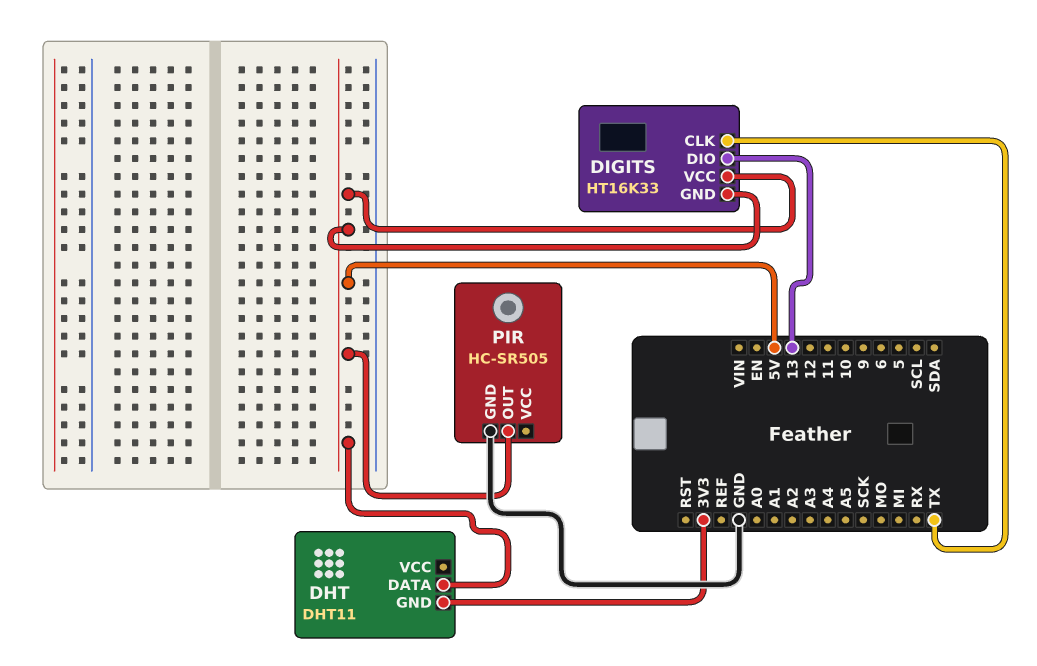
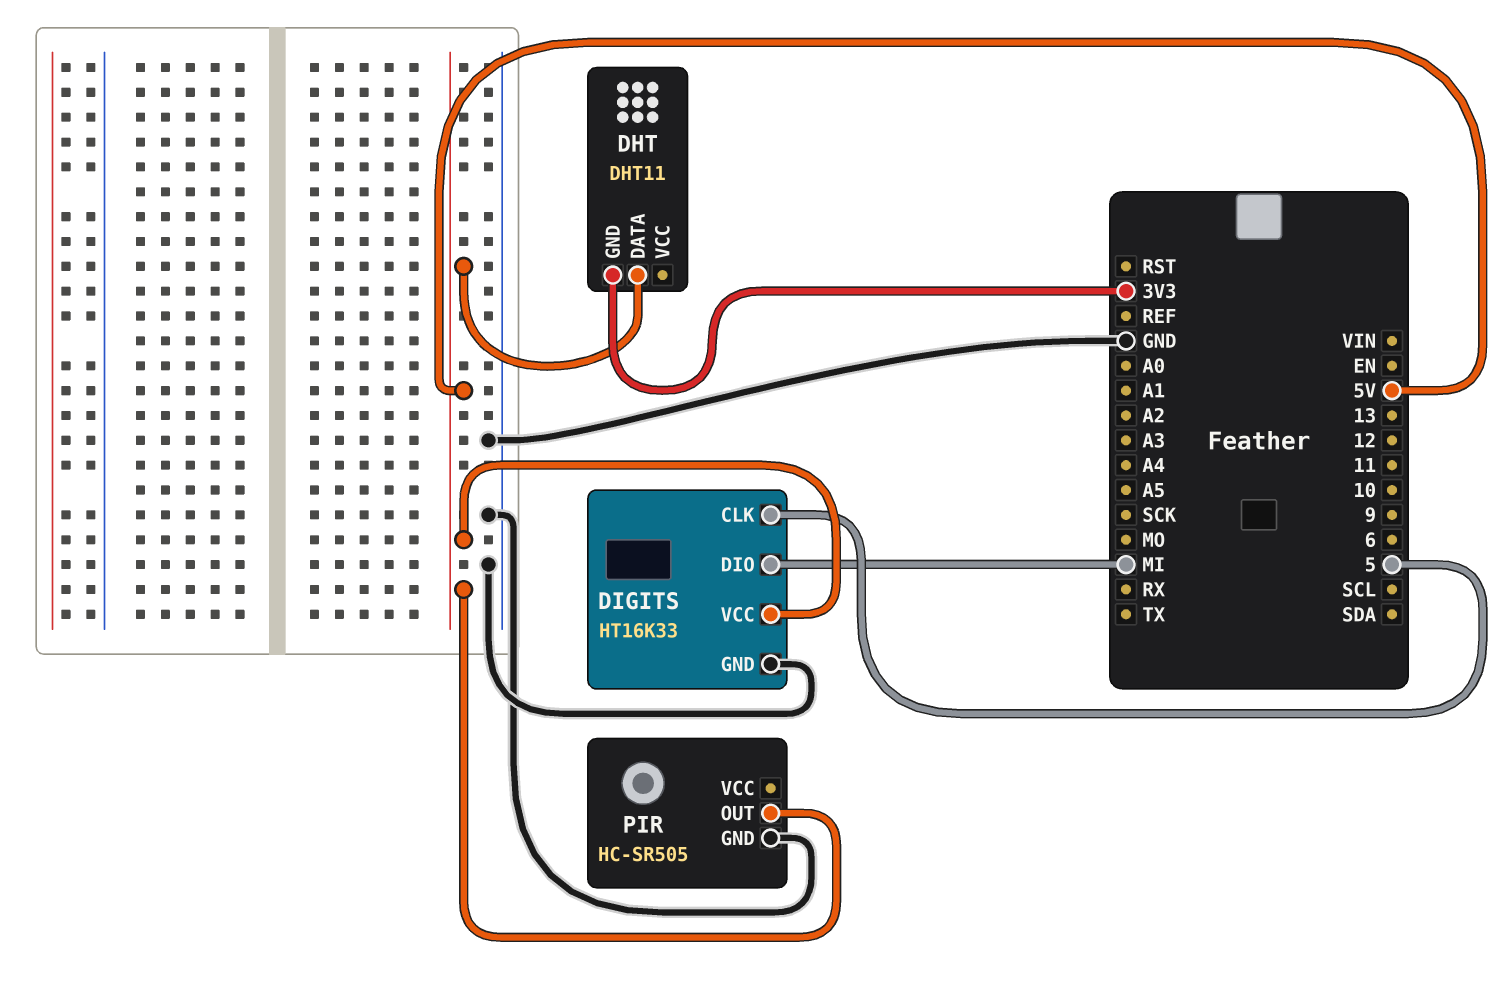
DIGITS pin CLK: TX -> 5
DIGITS pin DIO: 13 -> MI
DIGITS pin GND: 5V -> GND

